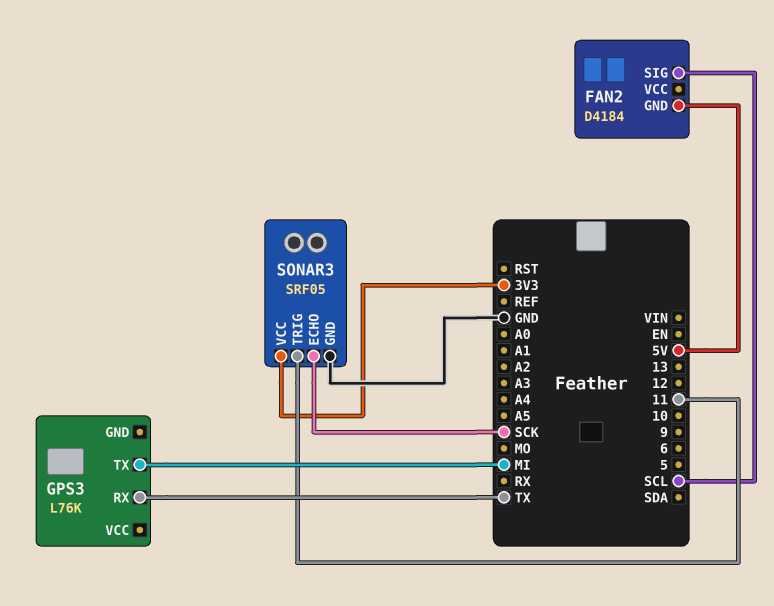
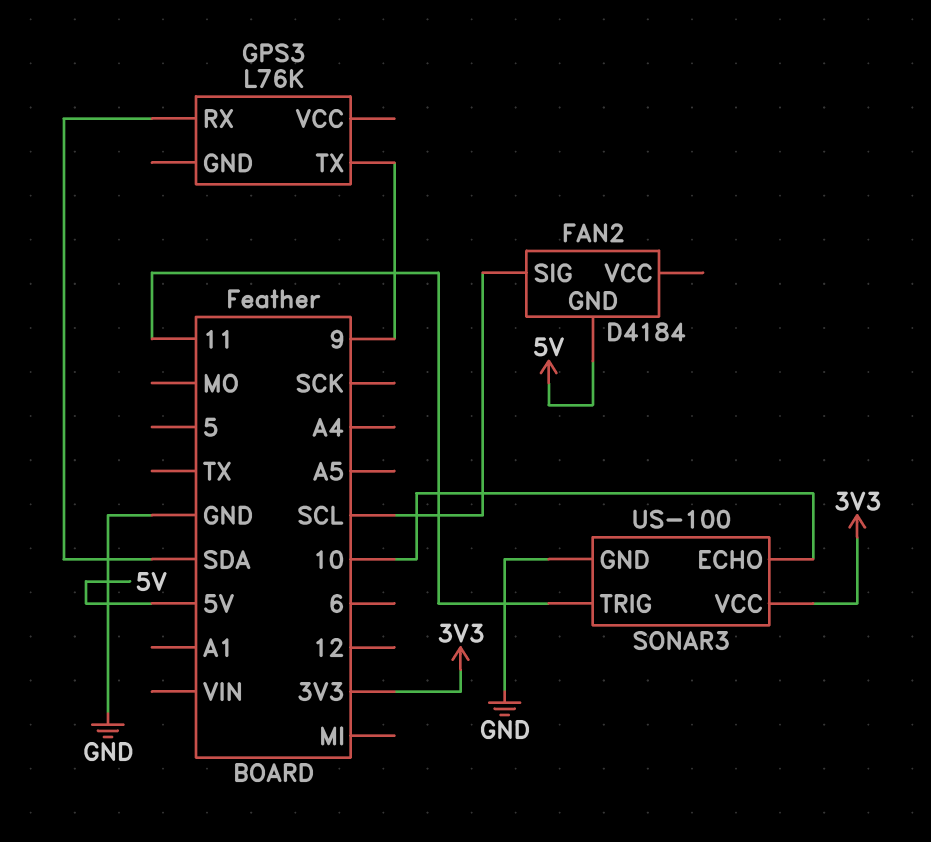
GPS3 pin RX: TX -> SDA
GPS3 pin TX: MI -> 9
SONAR3: SRF05 -> US-100
SONAR3 pin ECHO: SCK -> 10

